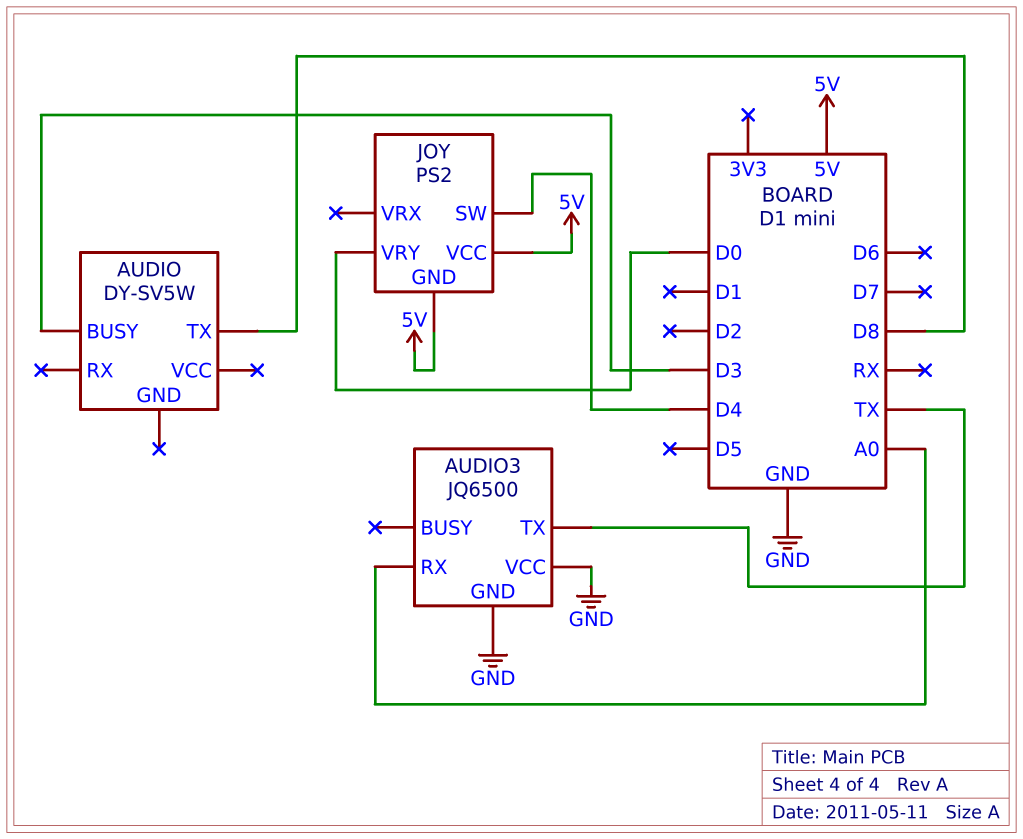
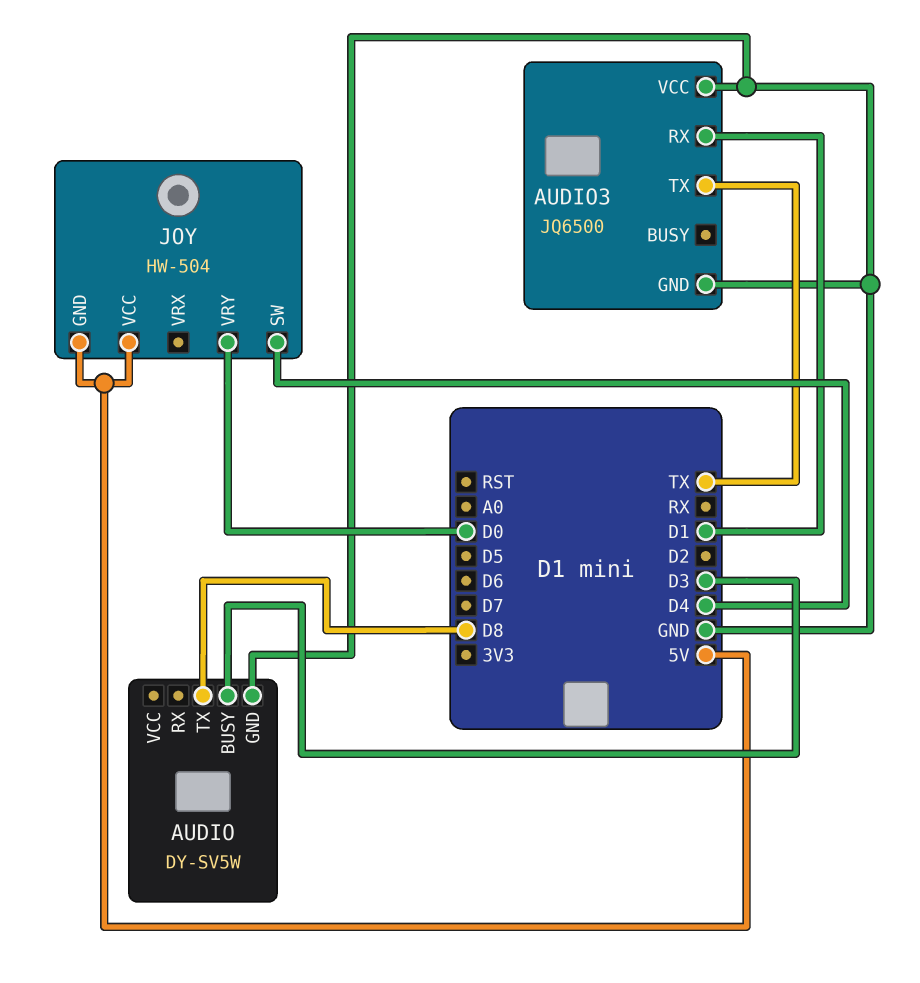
AUDIO pin GND: none -> GND
AUDIO3 pin RX: A0 -> D1
JOY: PS2 -> HW-504

